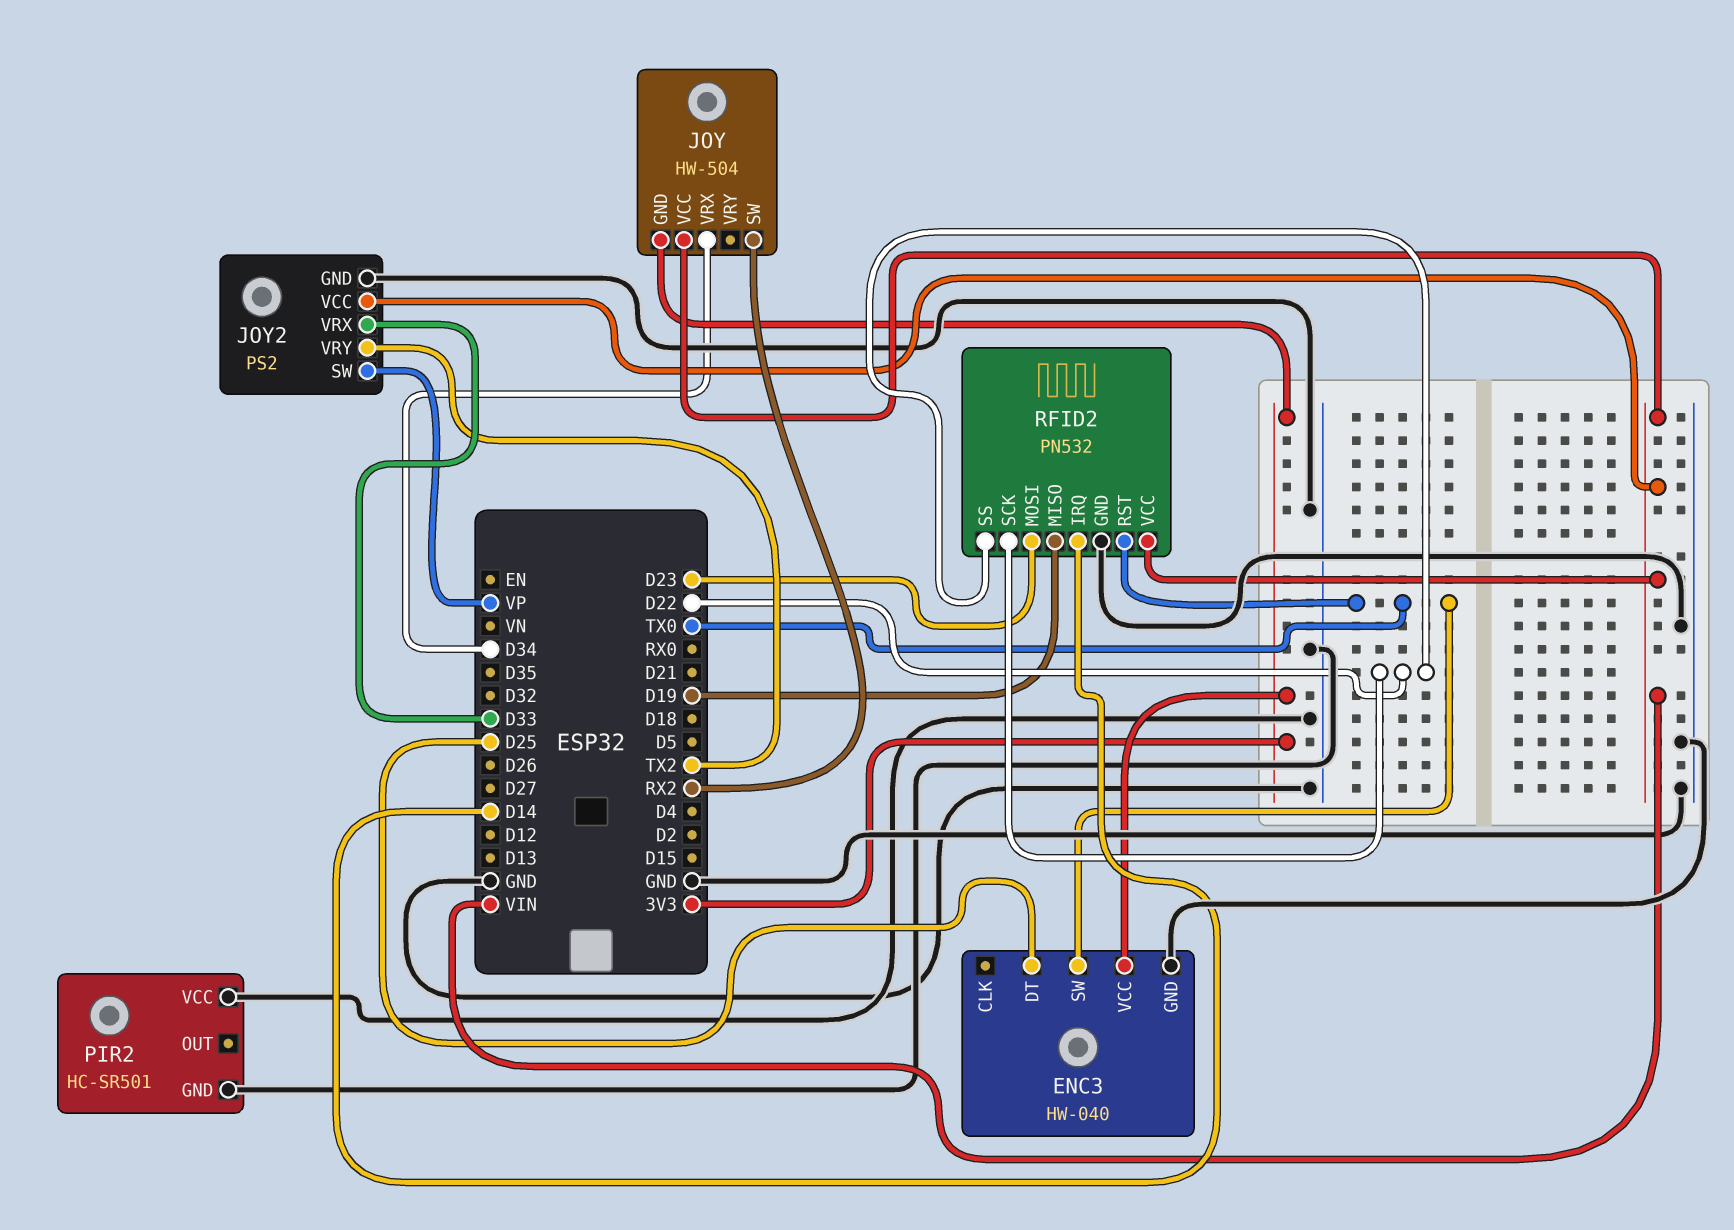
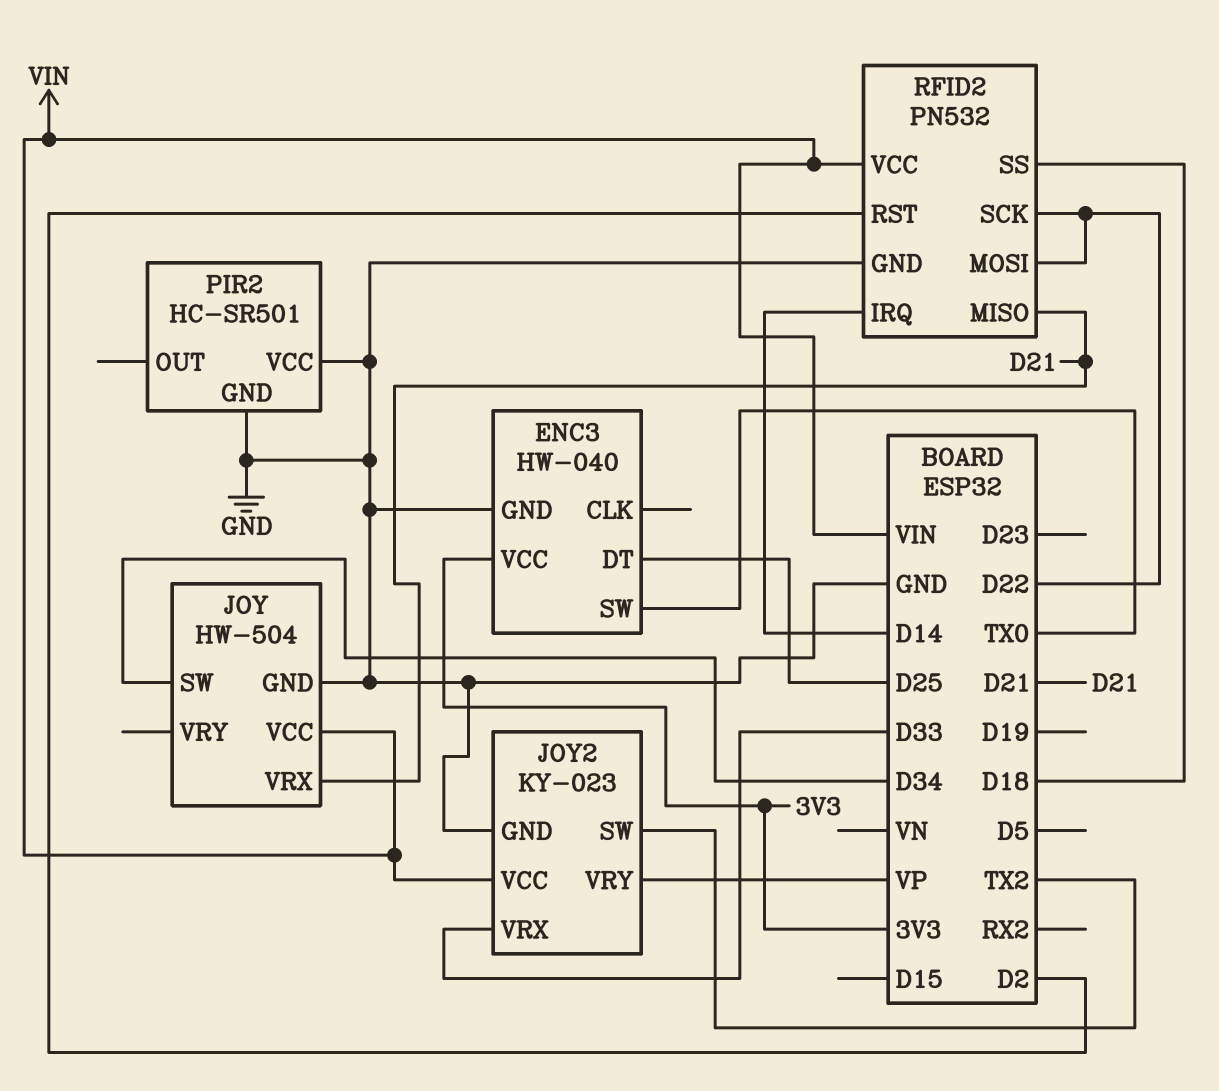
JOY pin GND: 3V3 -> GND
JOY pin SW: RX2 -> D34
JOY pin VRX: D34 -> D21
JOY2: PS2 -> KY-023
JOY2 pin SW: VP -> TX2
JOY2 pin VRY: TX2 -> VP
RFID2 pin MISO: D19 -> D21
RFID2 pin MOSI: D23 -> D22
RFID2 pin RST: TX0 -> D2
RFID2 pin SS: D22 -> D18

